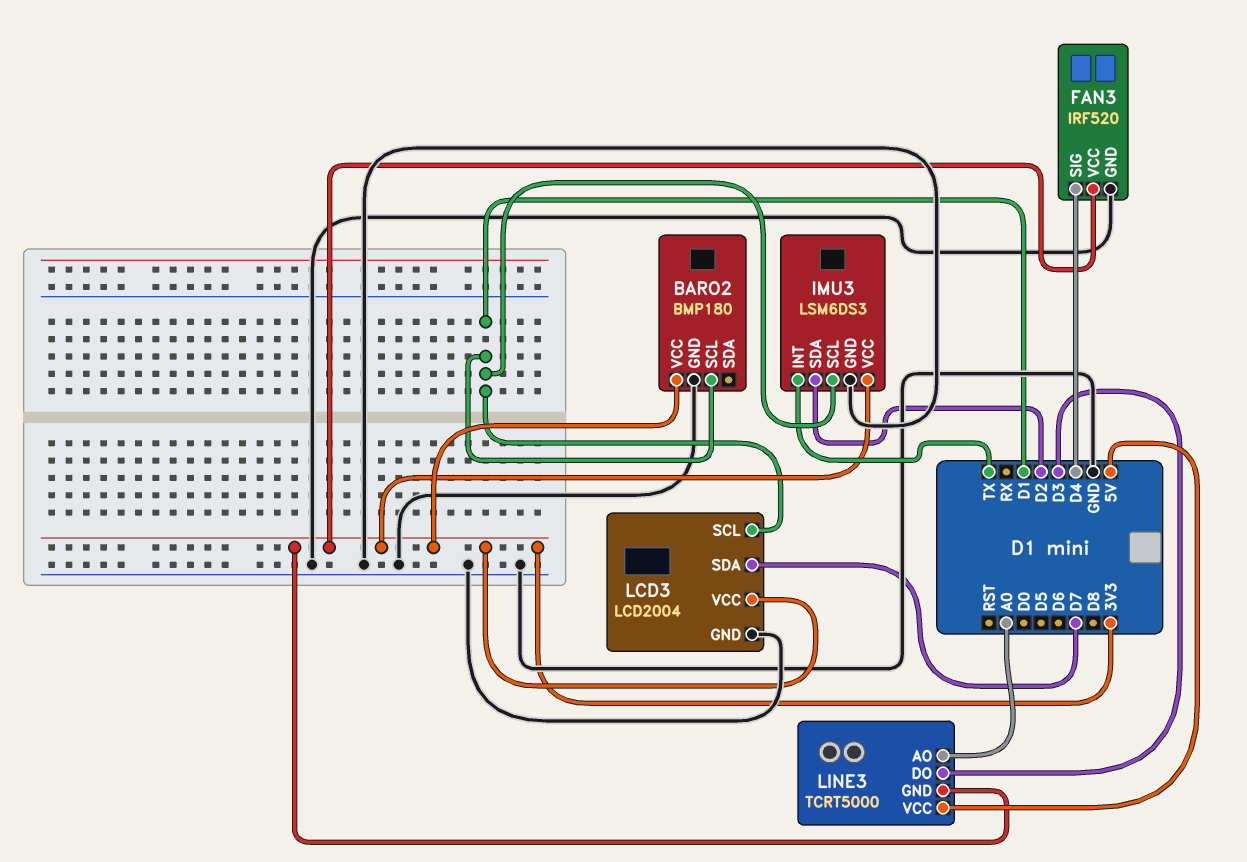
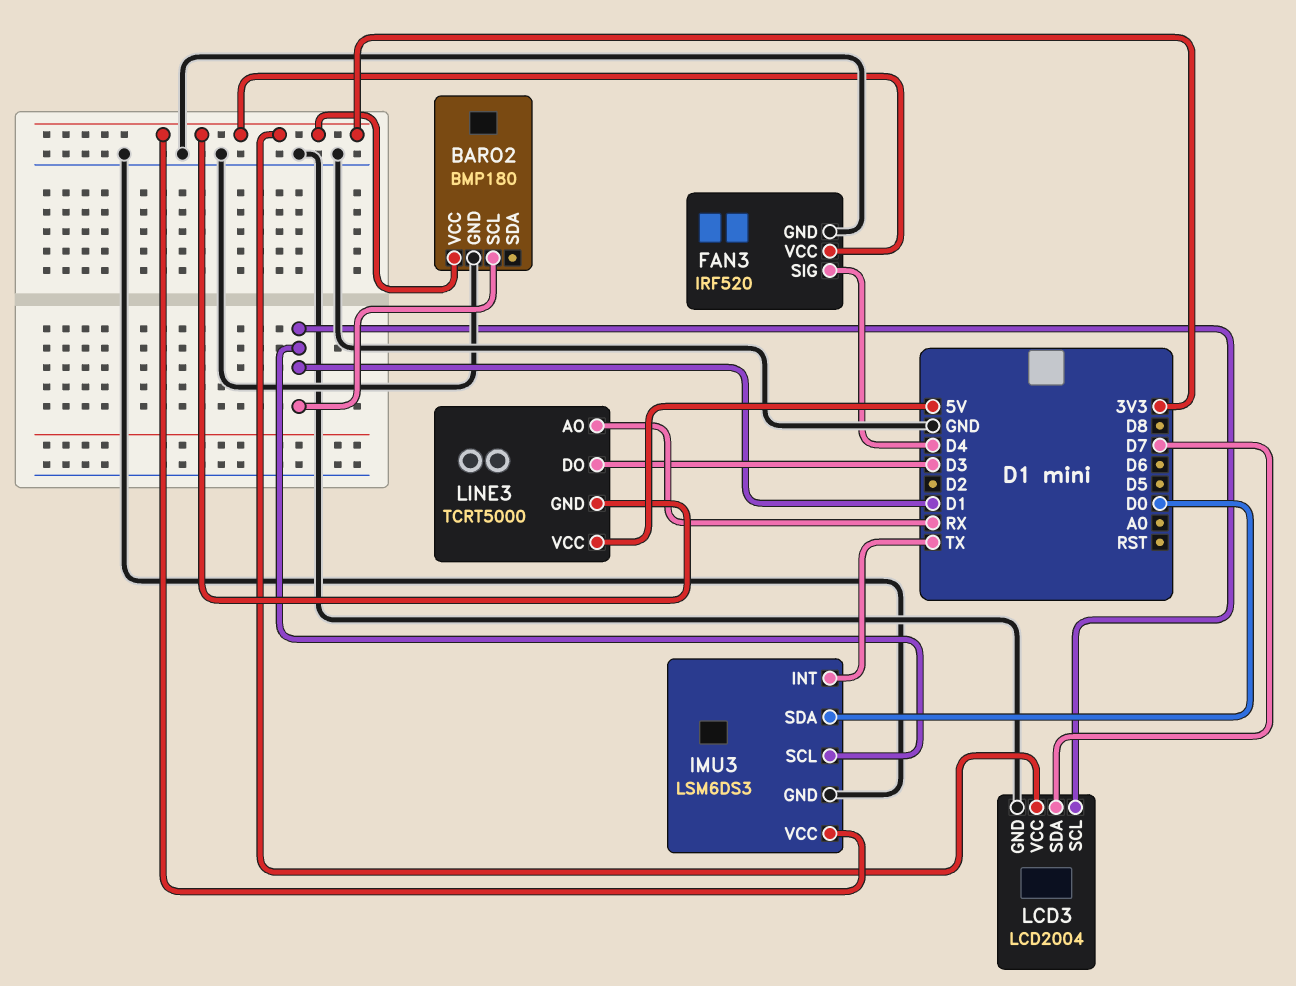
IMU3 pin SDA: D2 -> D0
LINE3 pin AO: A0 -> RX

